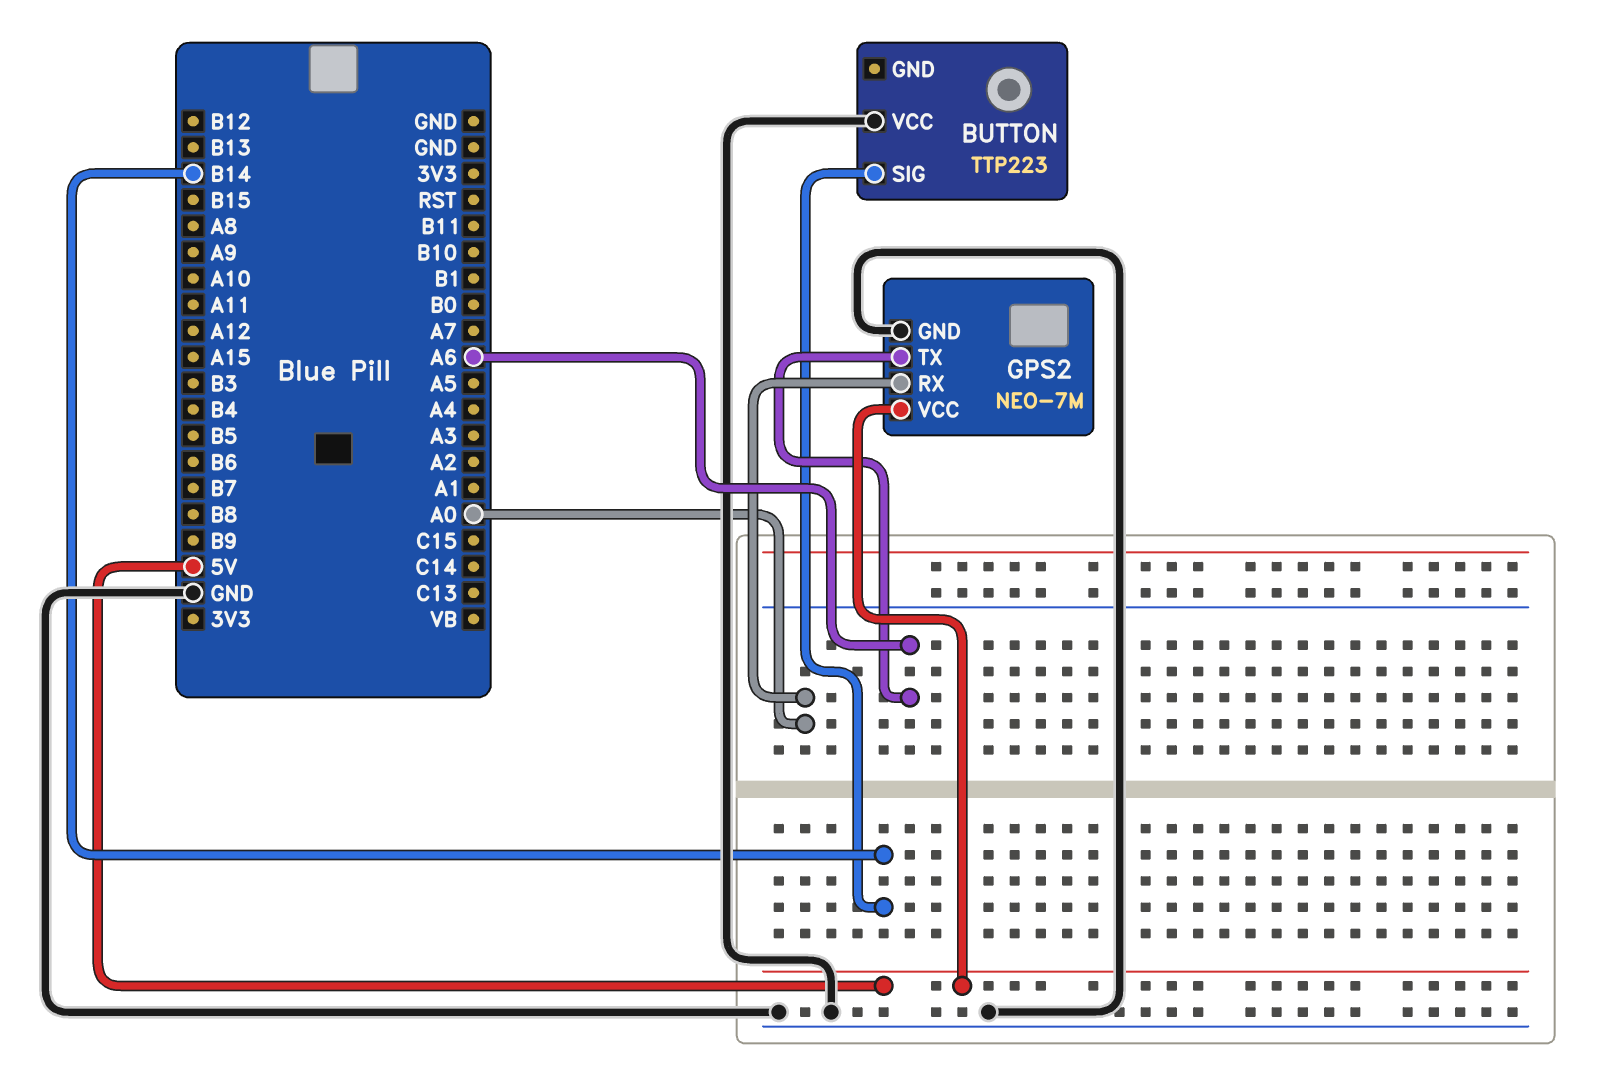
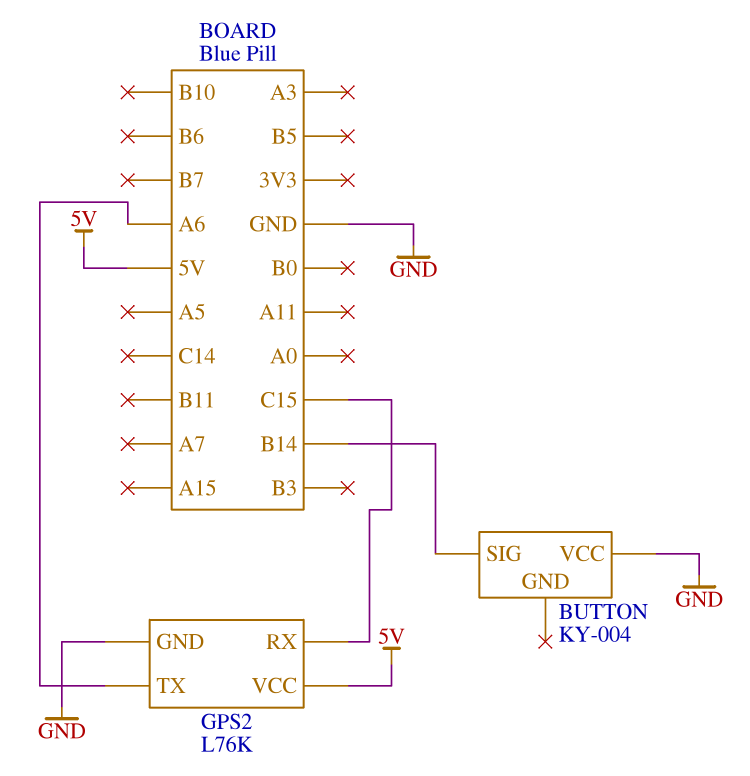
BUTTON: TTP223 -> KY-004
GPS2: NEO-7M -> L76K
GPS2 pin RX: A0 -> C15

